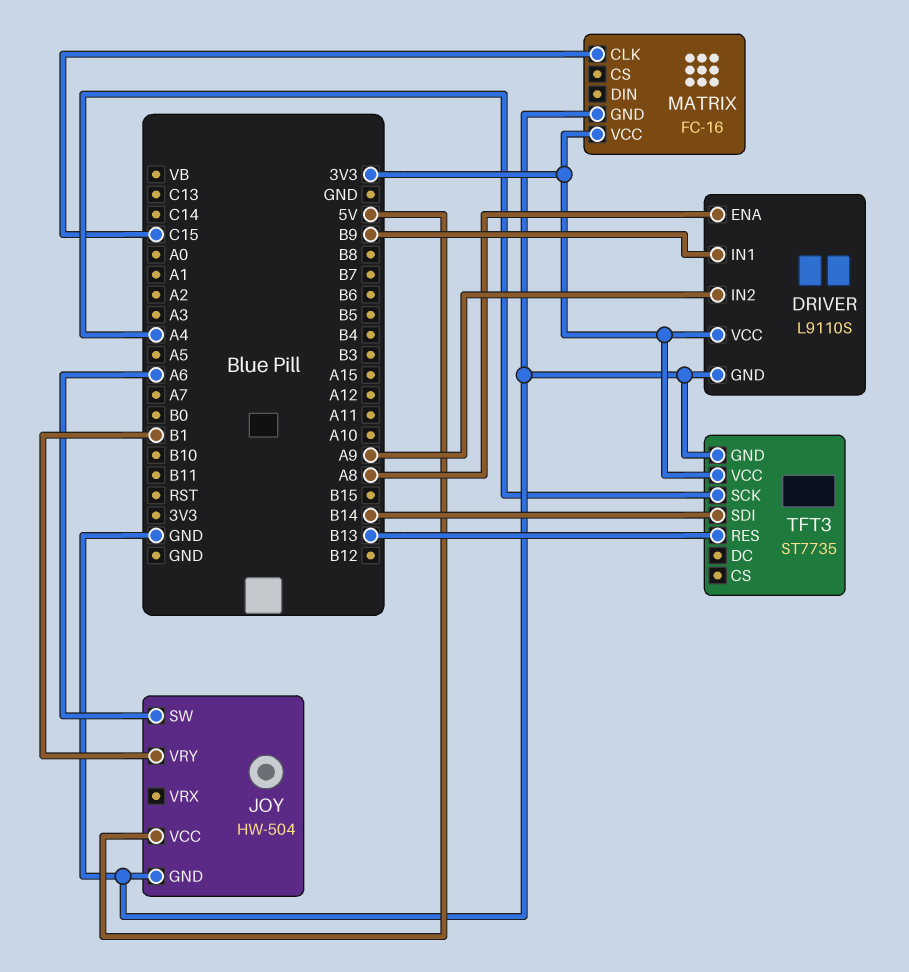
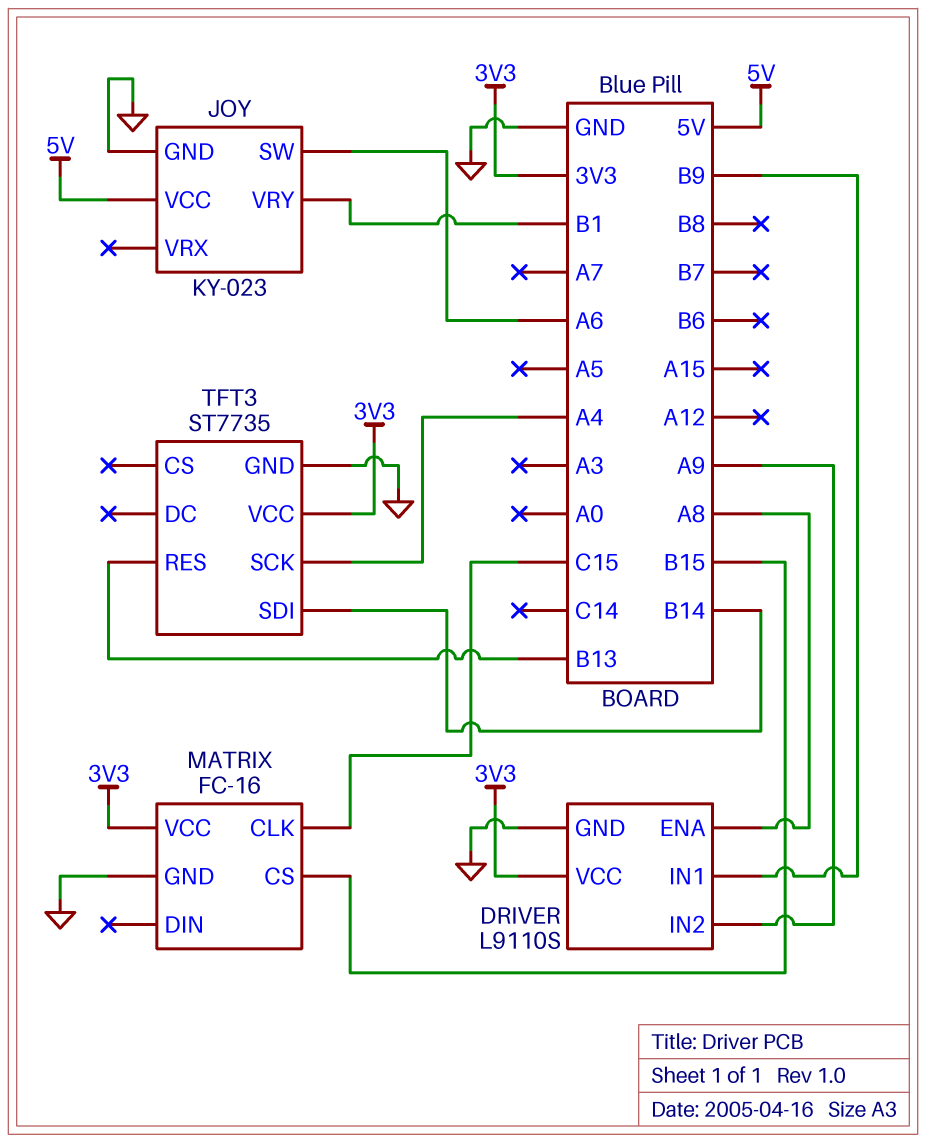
JOY: HW-504 -> KY-023
MATRIX pin CS: none -> B15

